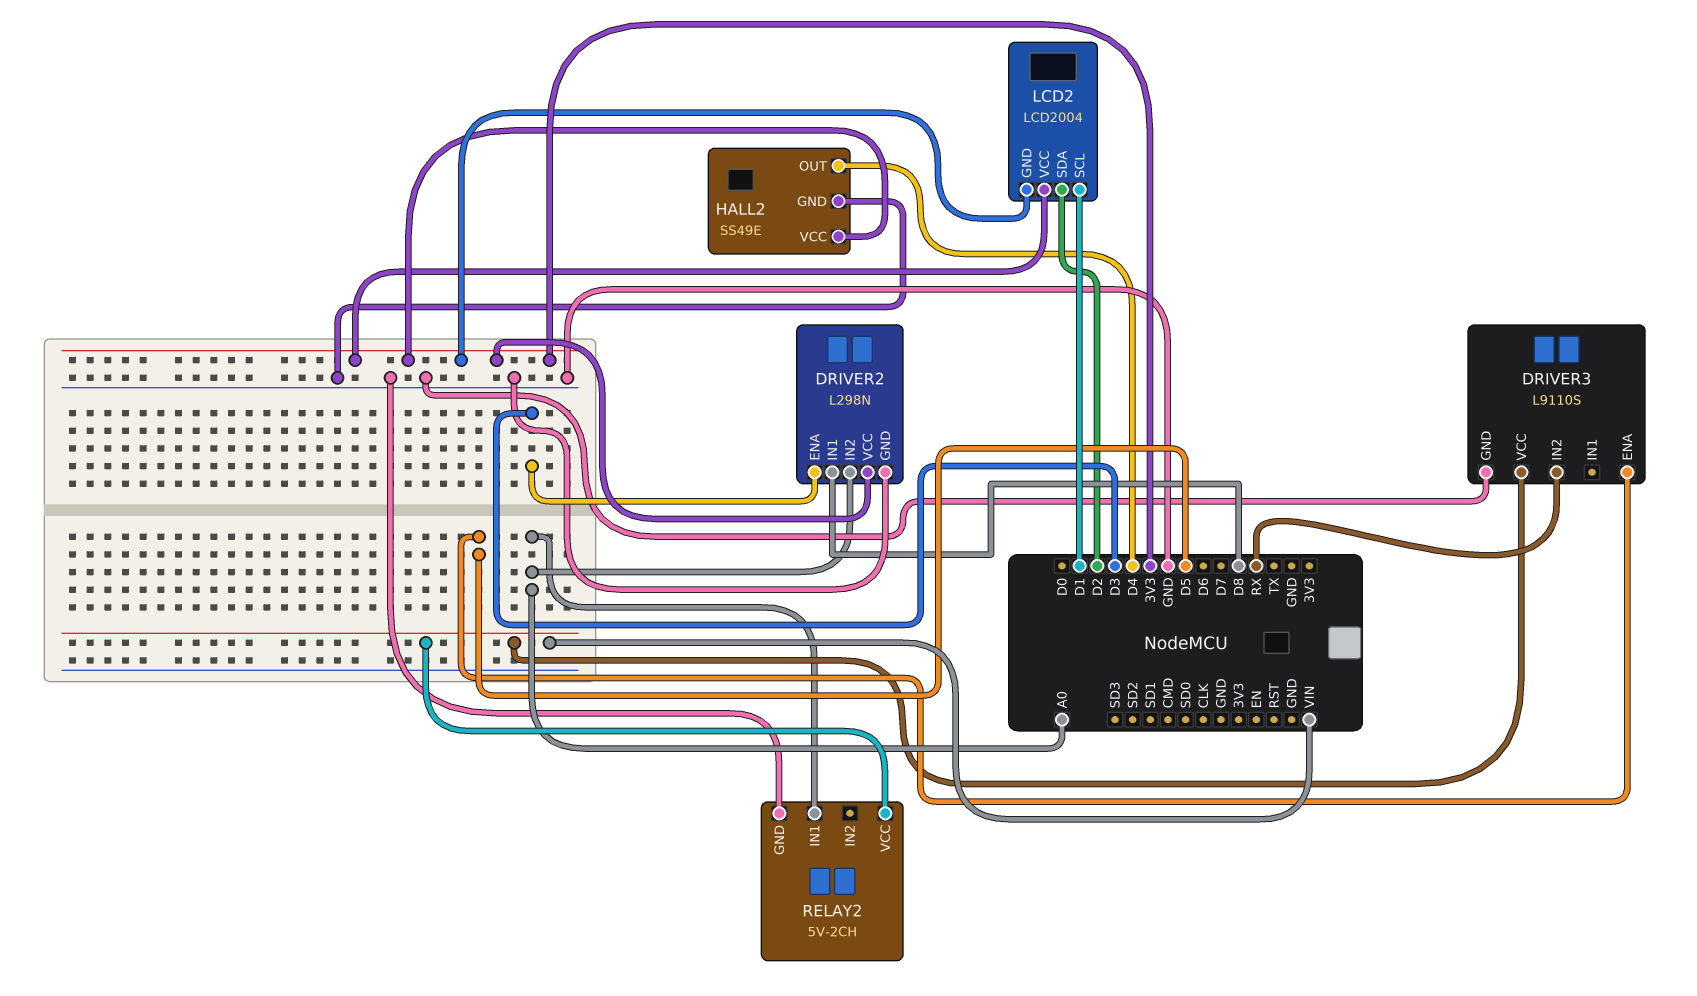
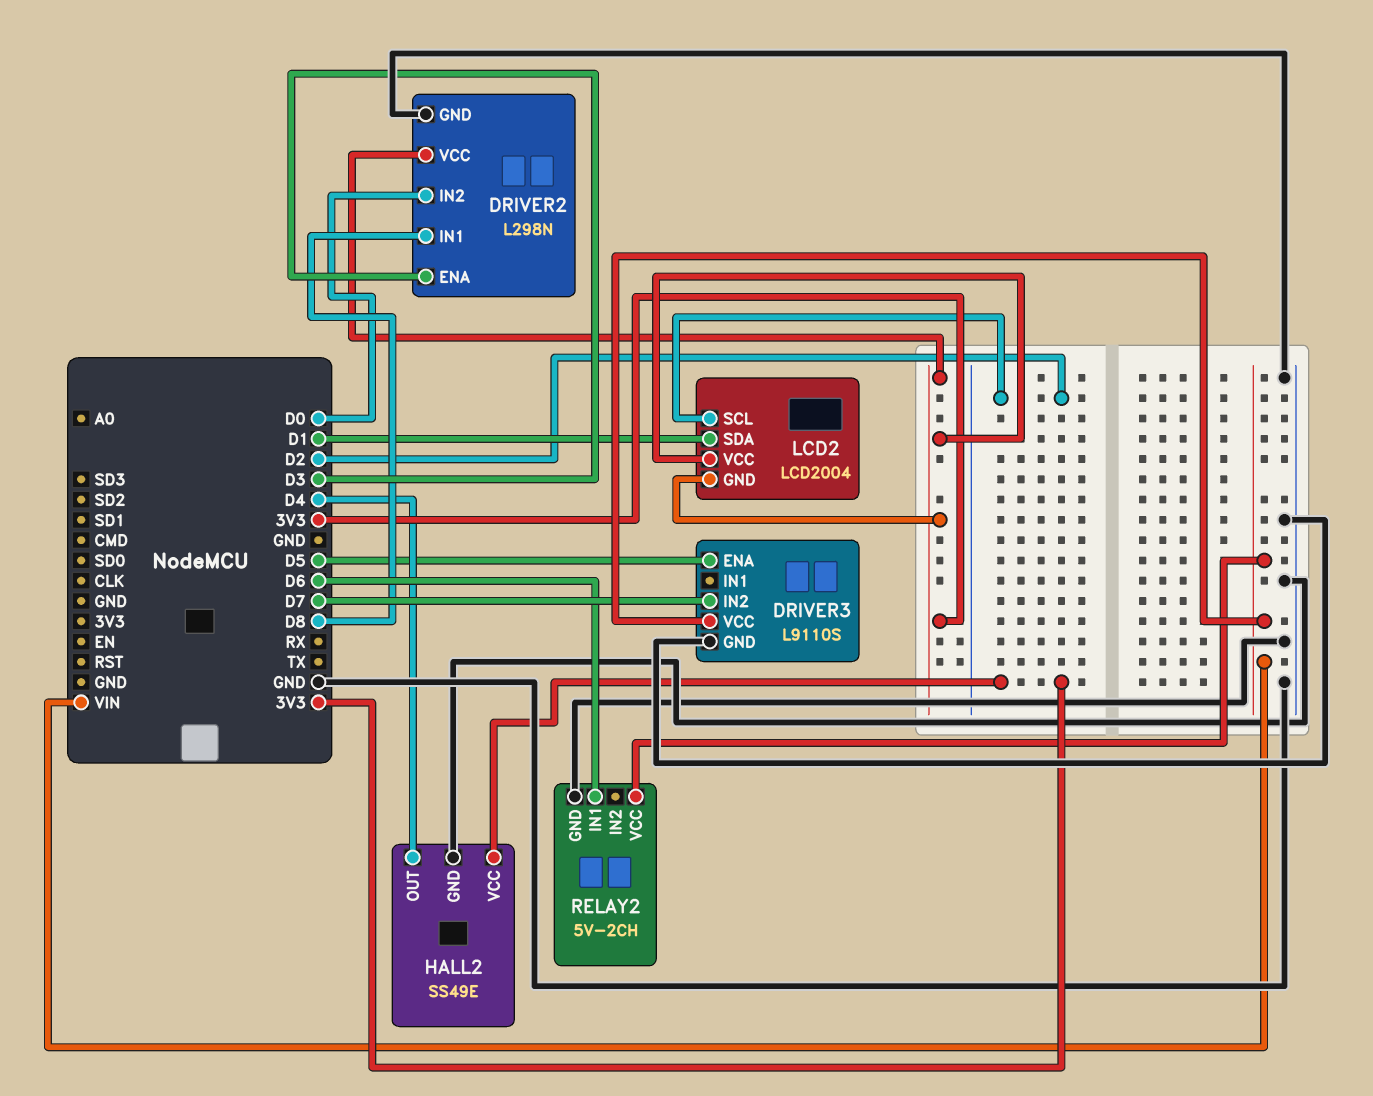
DRIVER2 pin IN2: A0 -> D0
DRIVER3 pin IN2: RX -> D7
LCD2 pin SCL: D1 -> D2
LCD2 pin SDA: D2 -> D1
RELAY2 pin IN1: A0 -> D6

